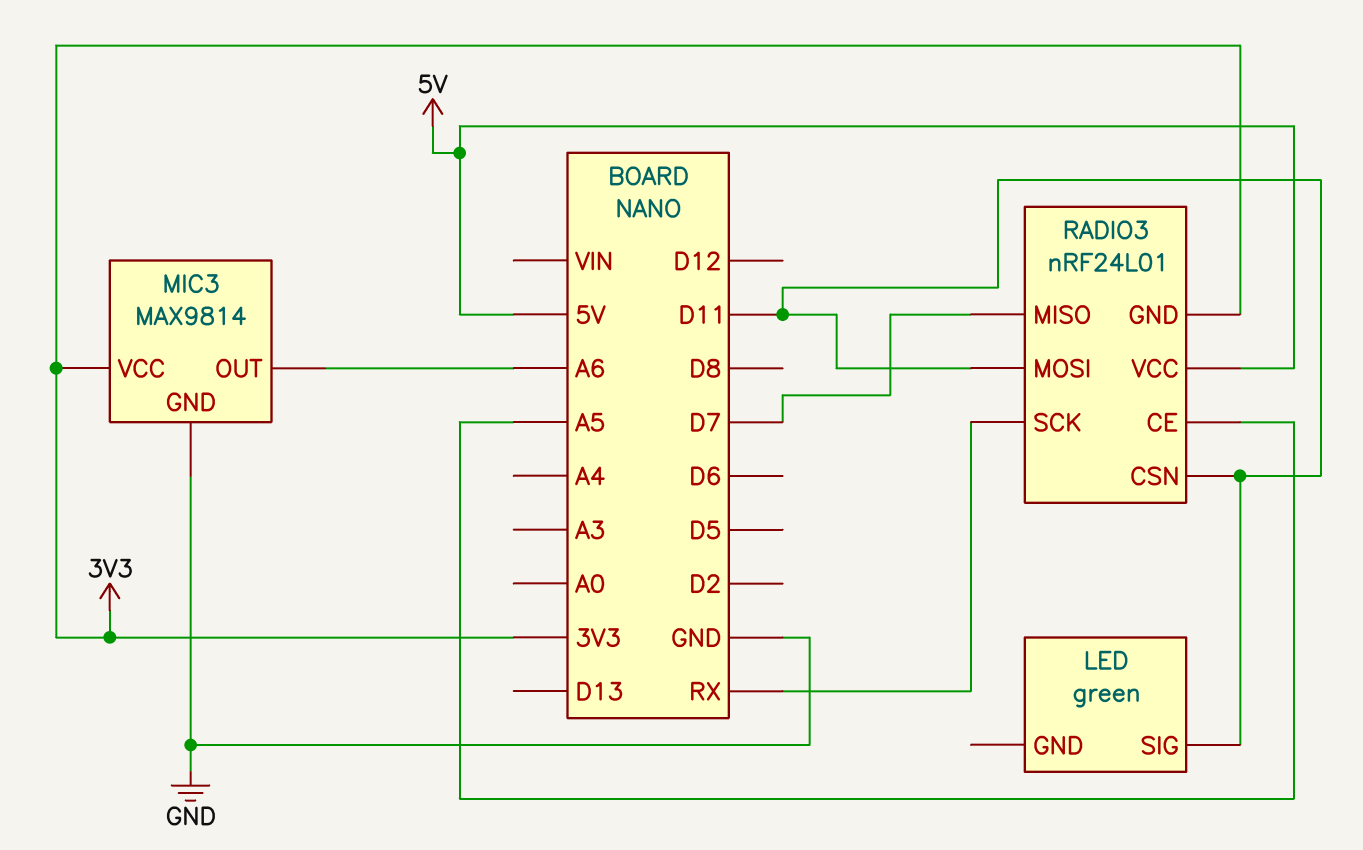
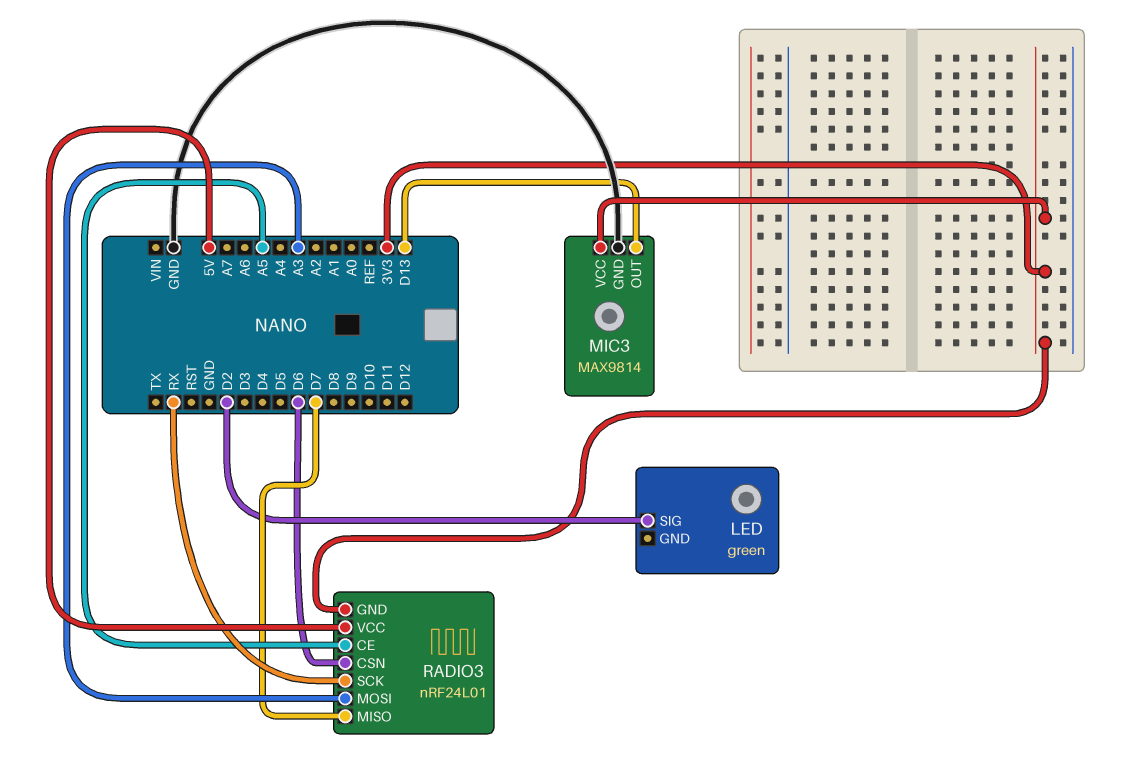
LED pin SIG: D11 -> D2
MIC3 pin OUT: A6 -> D13
RADIO3 pin CSN: D11 -> D6
RADIO3 pin MOSI: D11 -> A3

